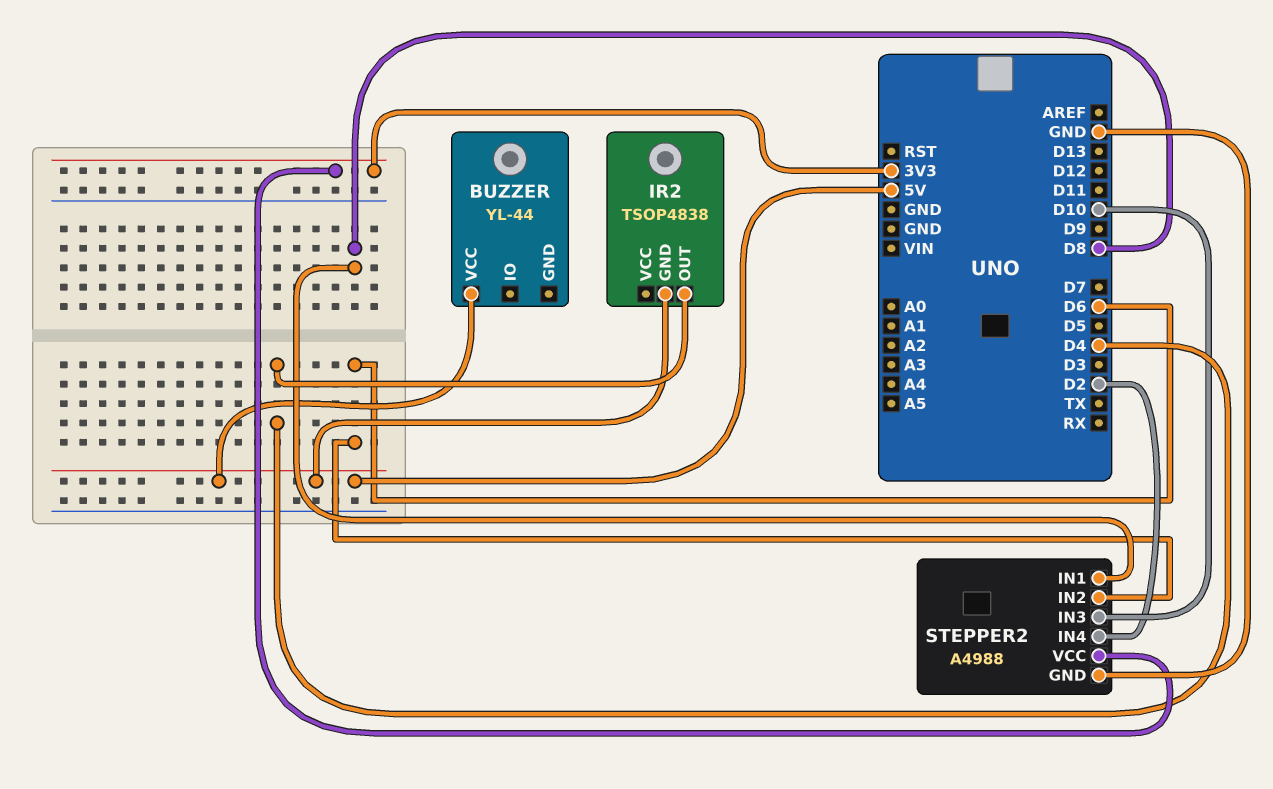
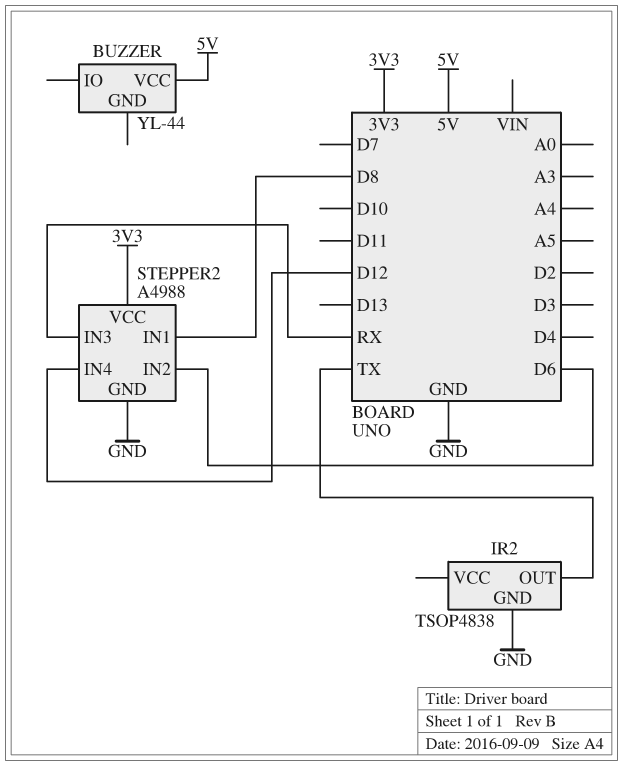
IR2 pin GND: 5V -> GND
IR2 pin OUT: D4 -> TX
STEPPER2 pin IN3: D10 -> RX
STEPPER2 pin IN4: D2 -> D12

